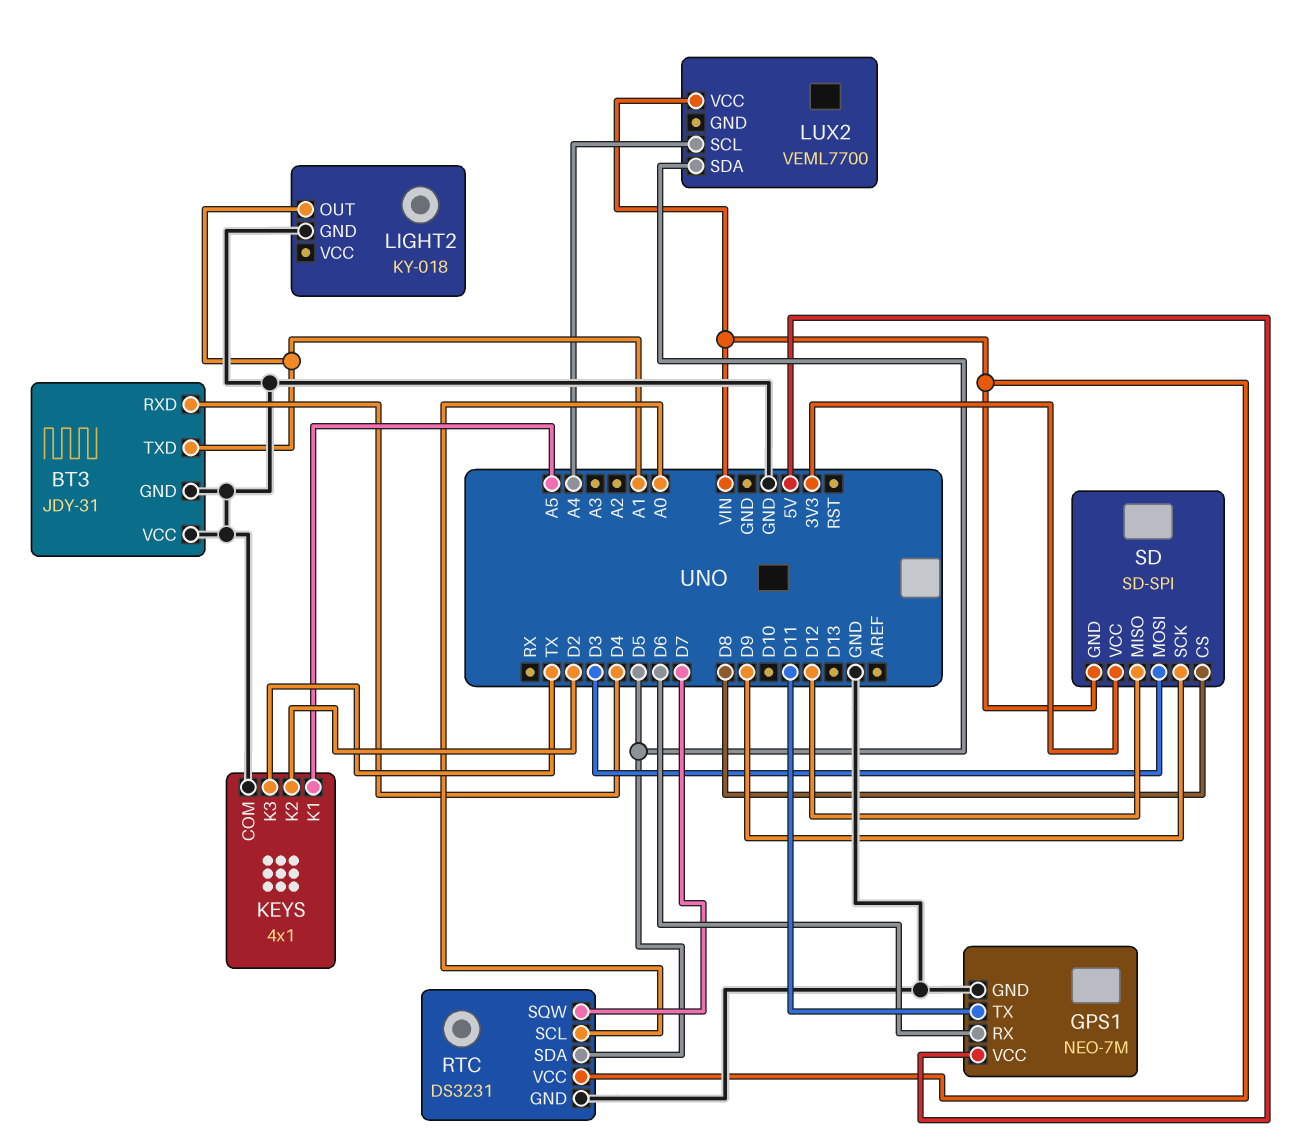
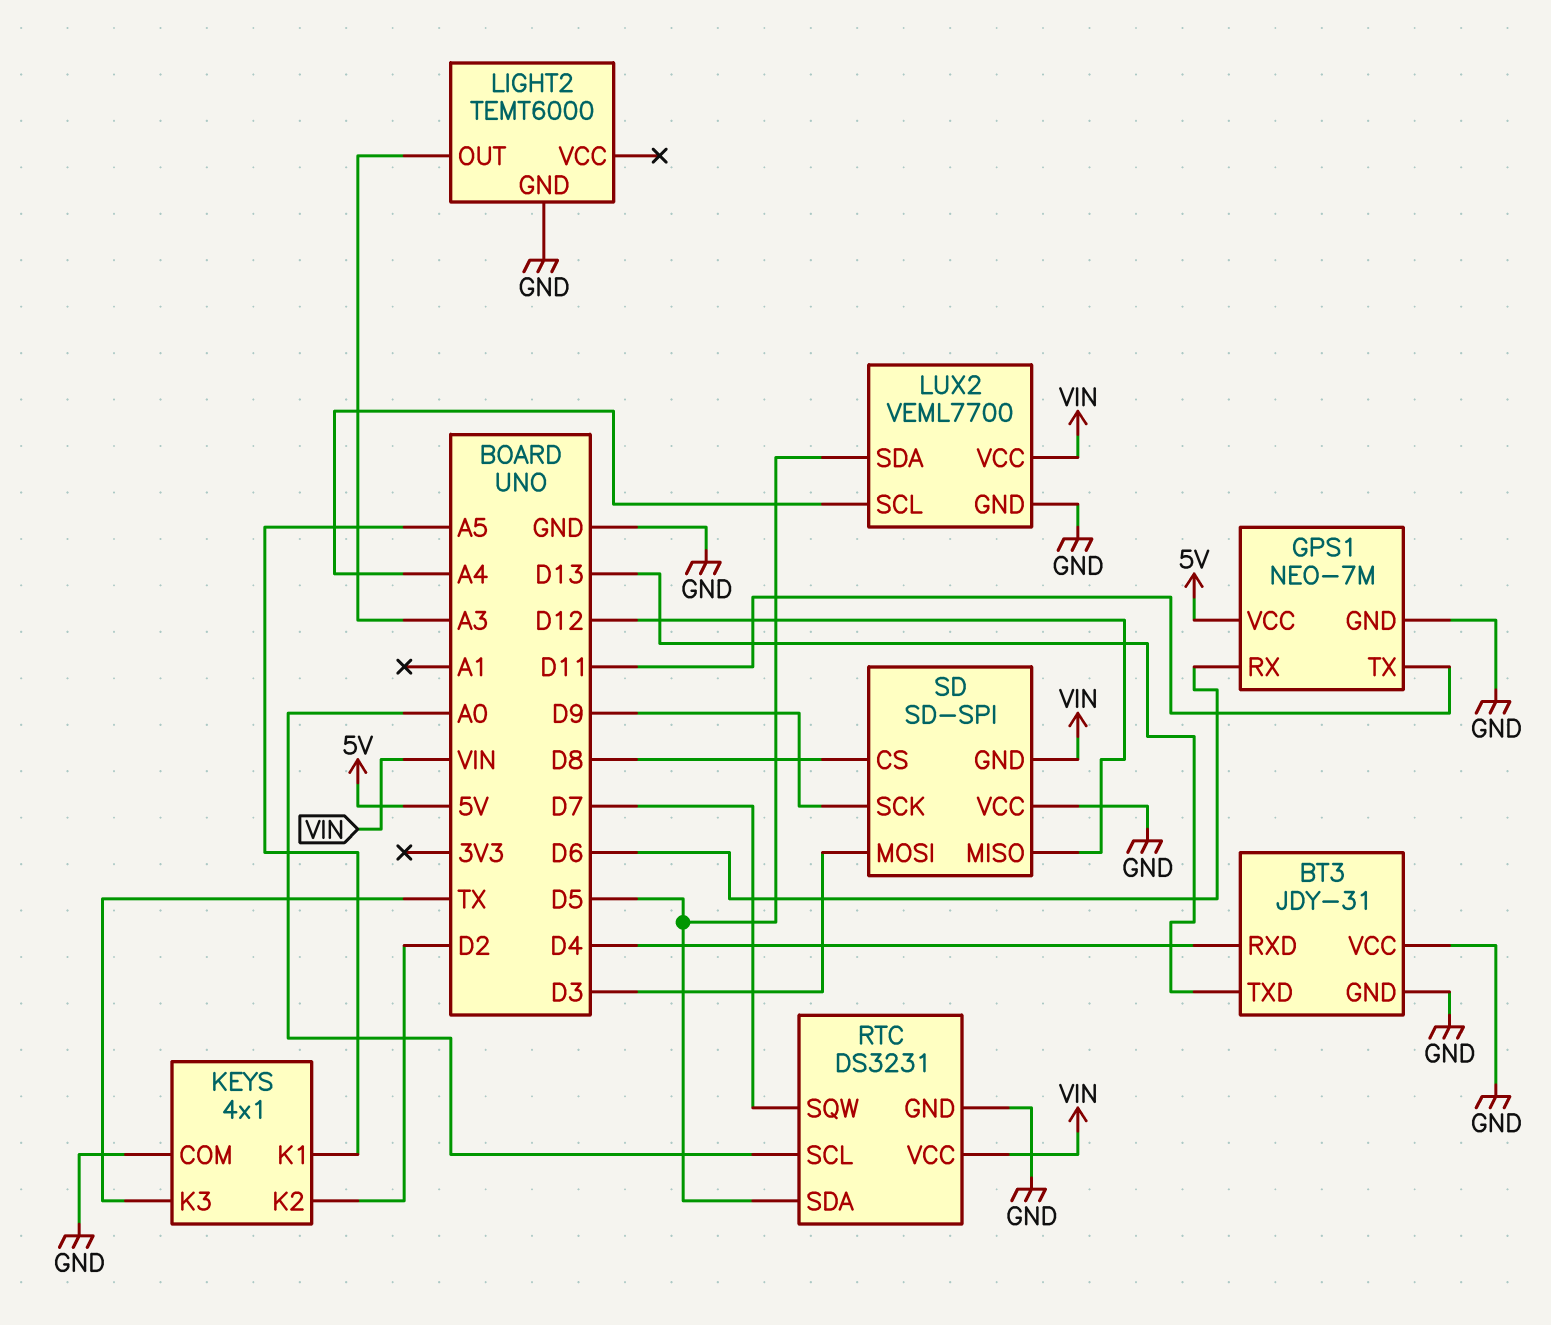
BT3 pin TXD: A1 -> D13
LIGHT2: KY-018 -> TEMT6000
LIGHT2 pin OUT: A1 -> A3
LUX2 pin GND: none -> GND
SD pin VCC: 3V3 -> GND

